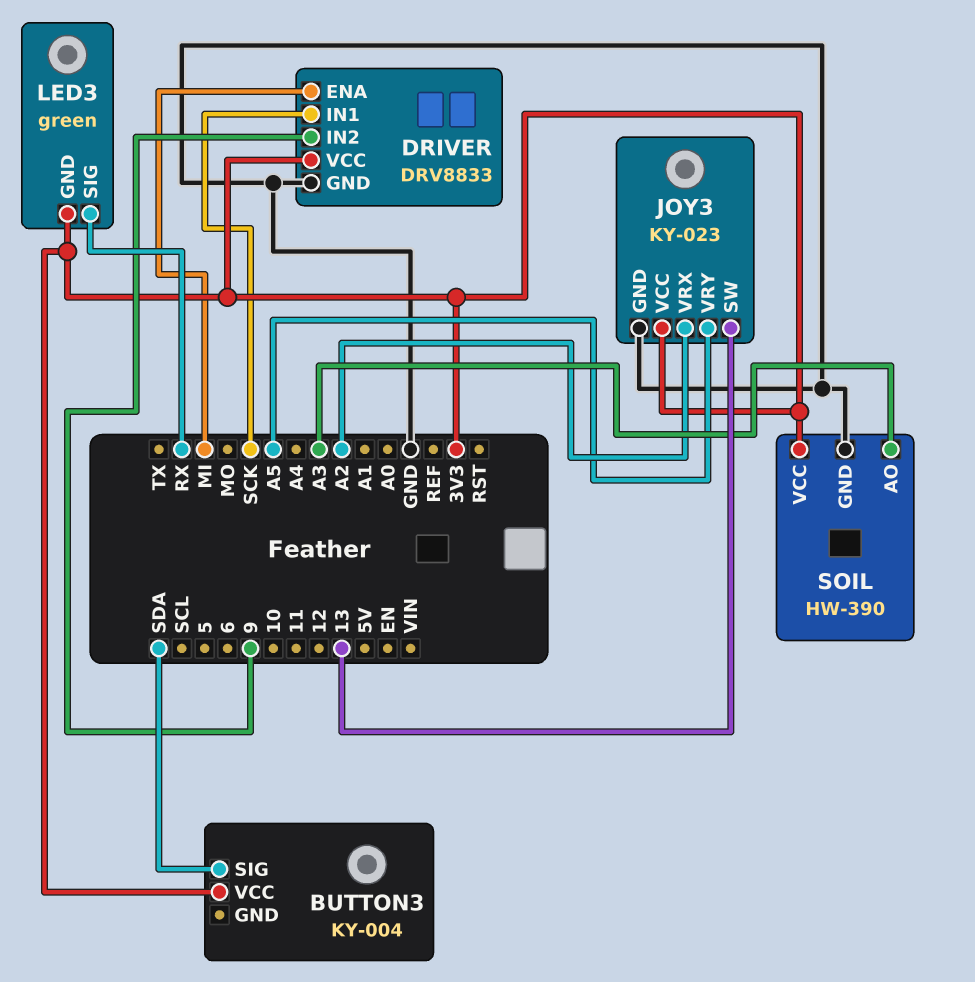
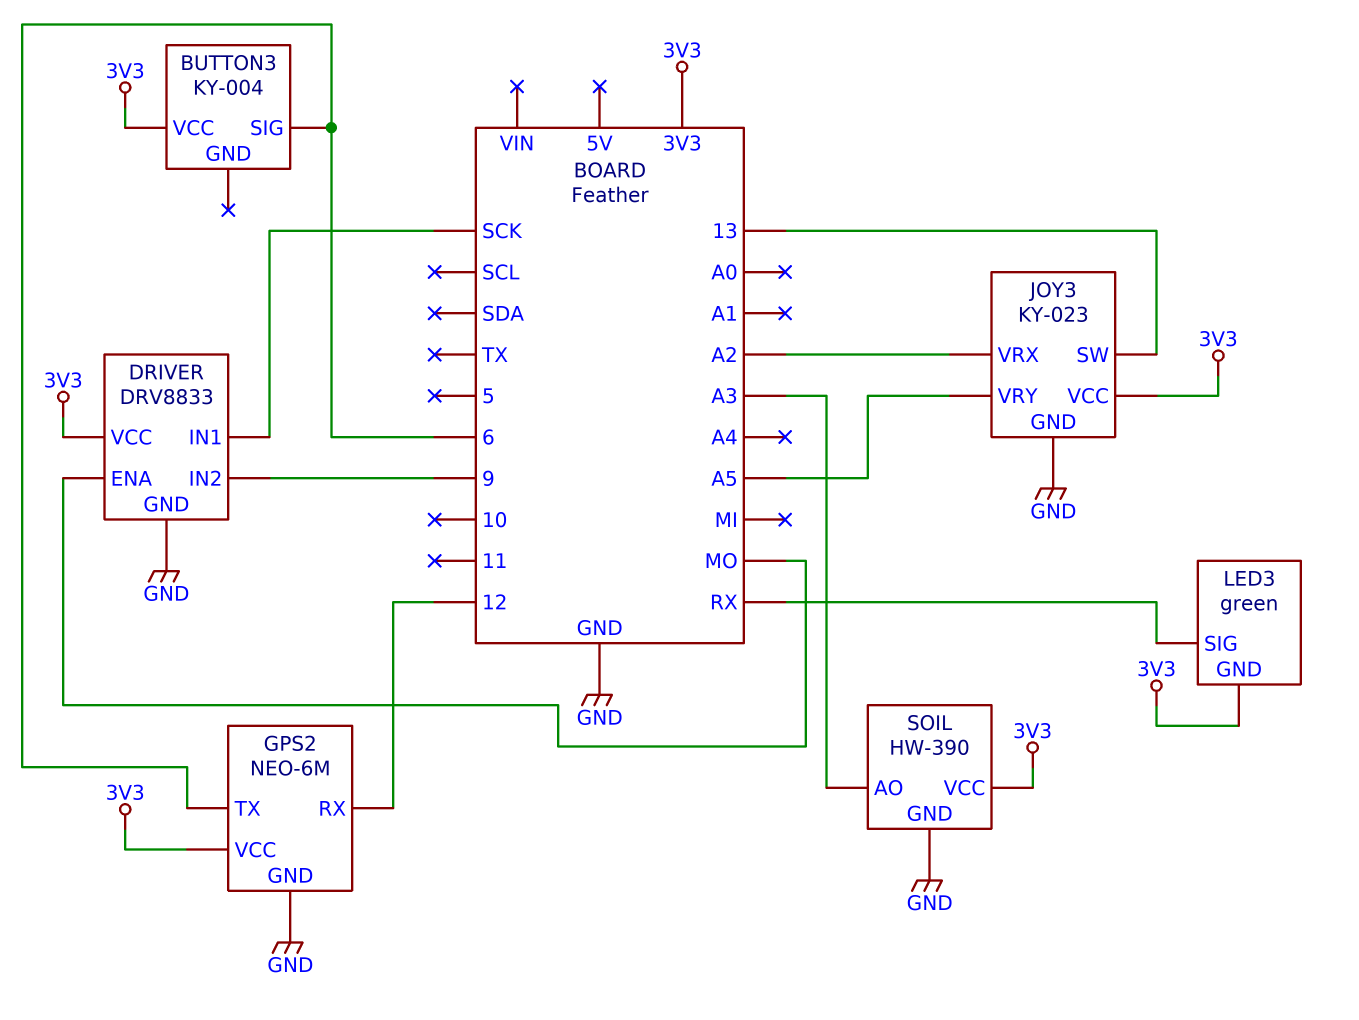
BUTTON3 pin SIG: SDA -> 6
DRIVER pin ENA: MI -> MO
GPS2: none -> NEO-6M
GPS2 pin GND: none -> GND
GPS2 pin RX: none -> 12
GPS2 pin TX: none -> 6
GPS2 pin VCC: none -> 3V3

